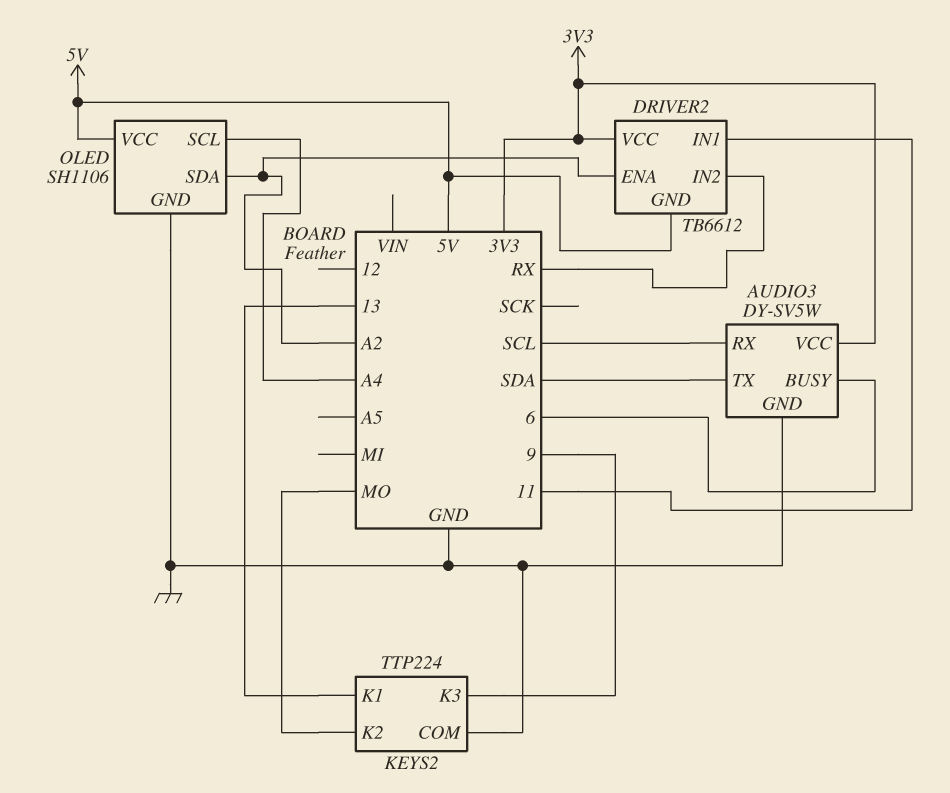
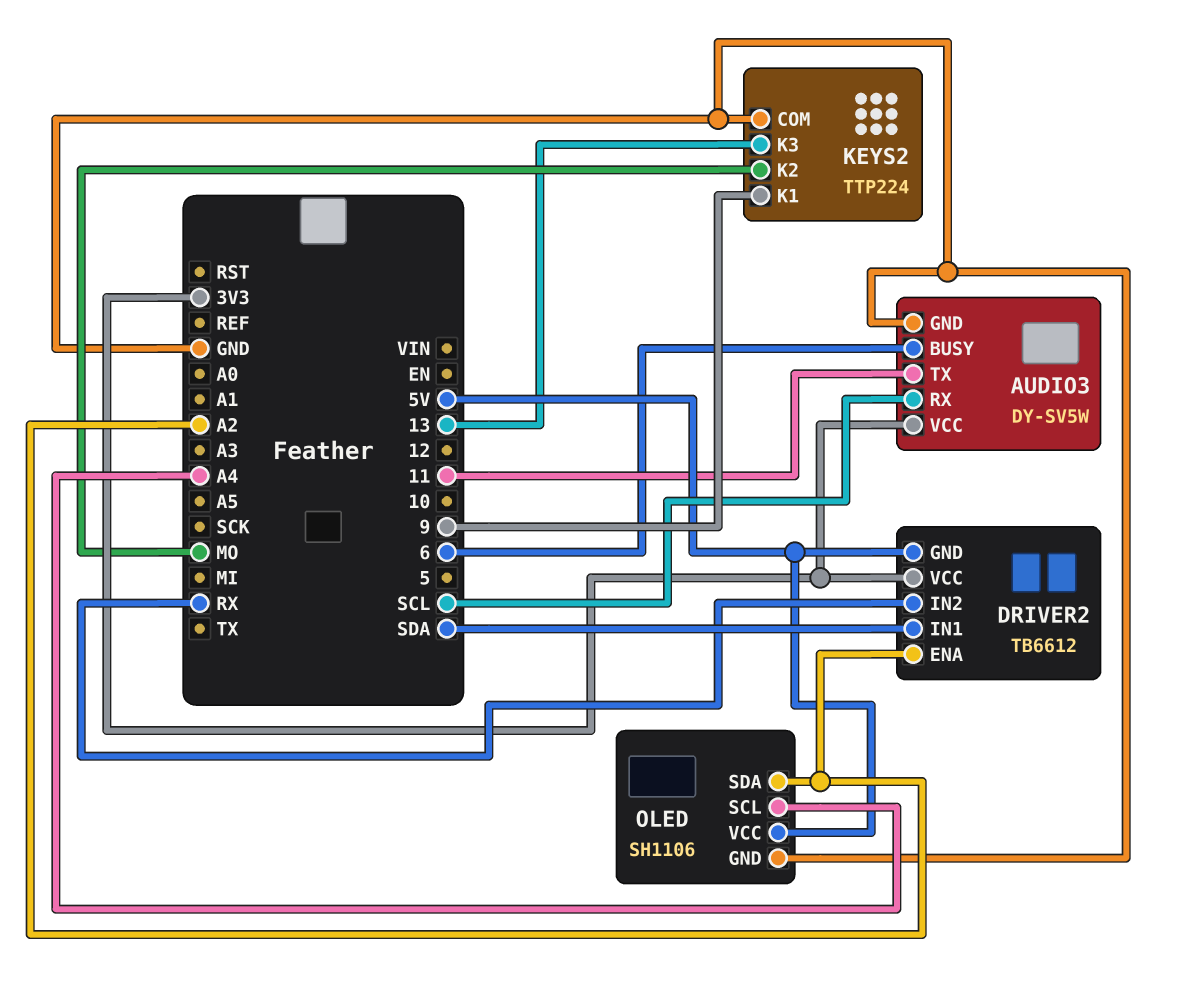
AUDIO3 pin TX: SDA -> 11
DRIVER2 pin IN1: 11 -> SDA
KEYS2 pin K1: 13 -> 9
KEYS2 pin K3: 9 -> 13

